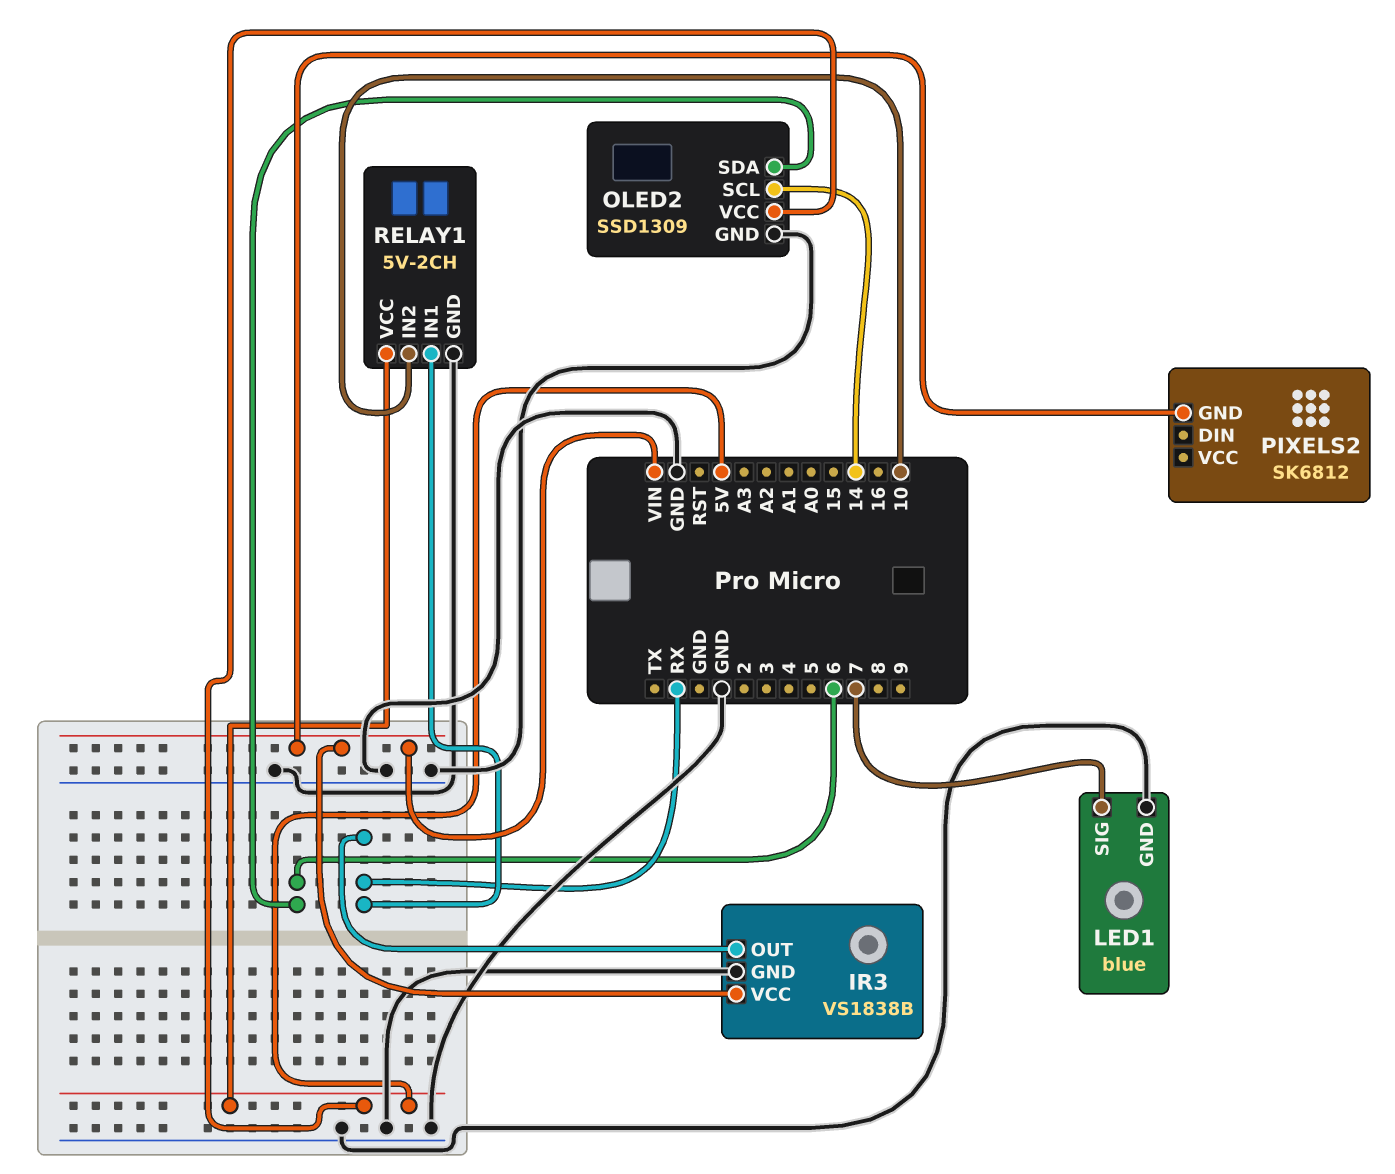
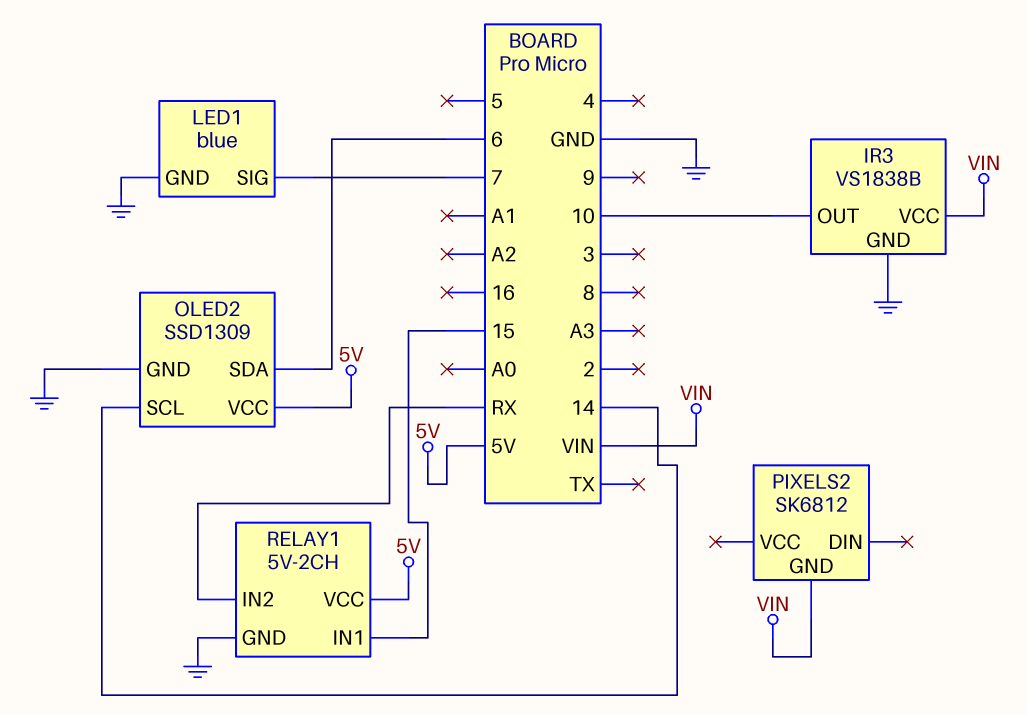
IR3 pin OUT: RX -> 10
RELAY1 pin IN1: RX -> 15
RELAY1 pin IN2: 10 -> RX

